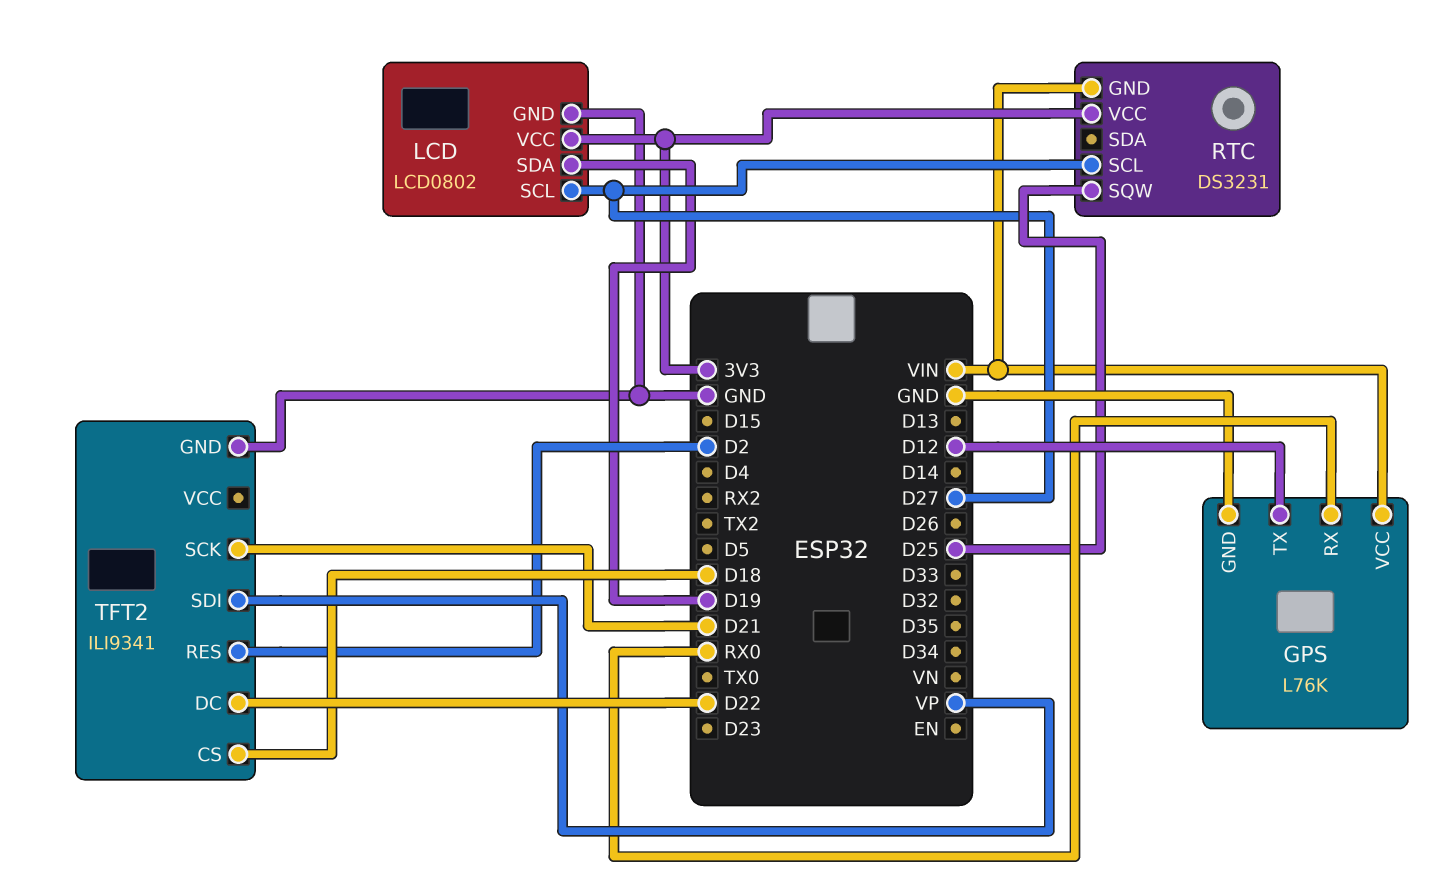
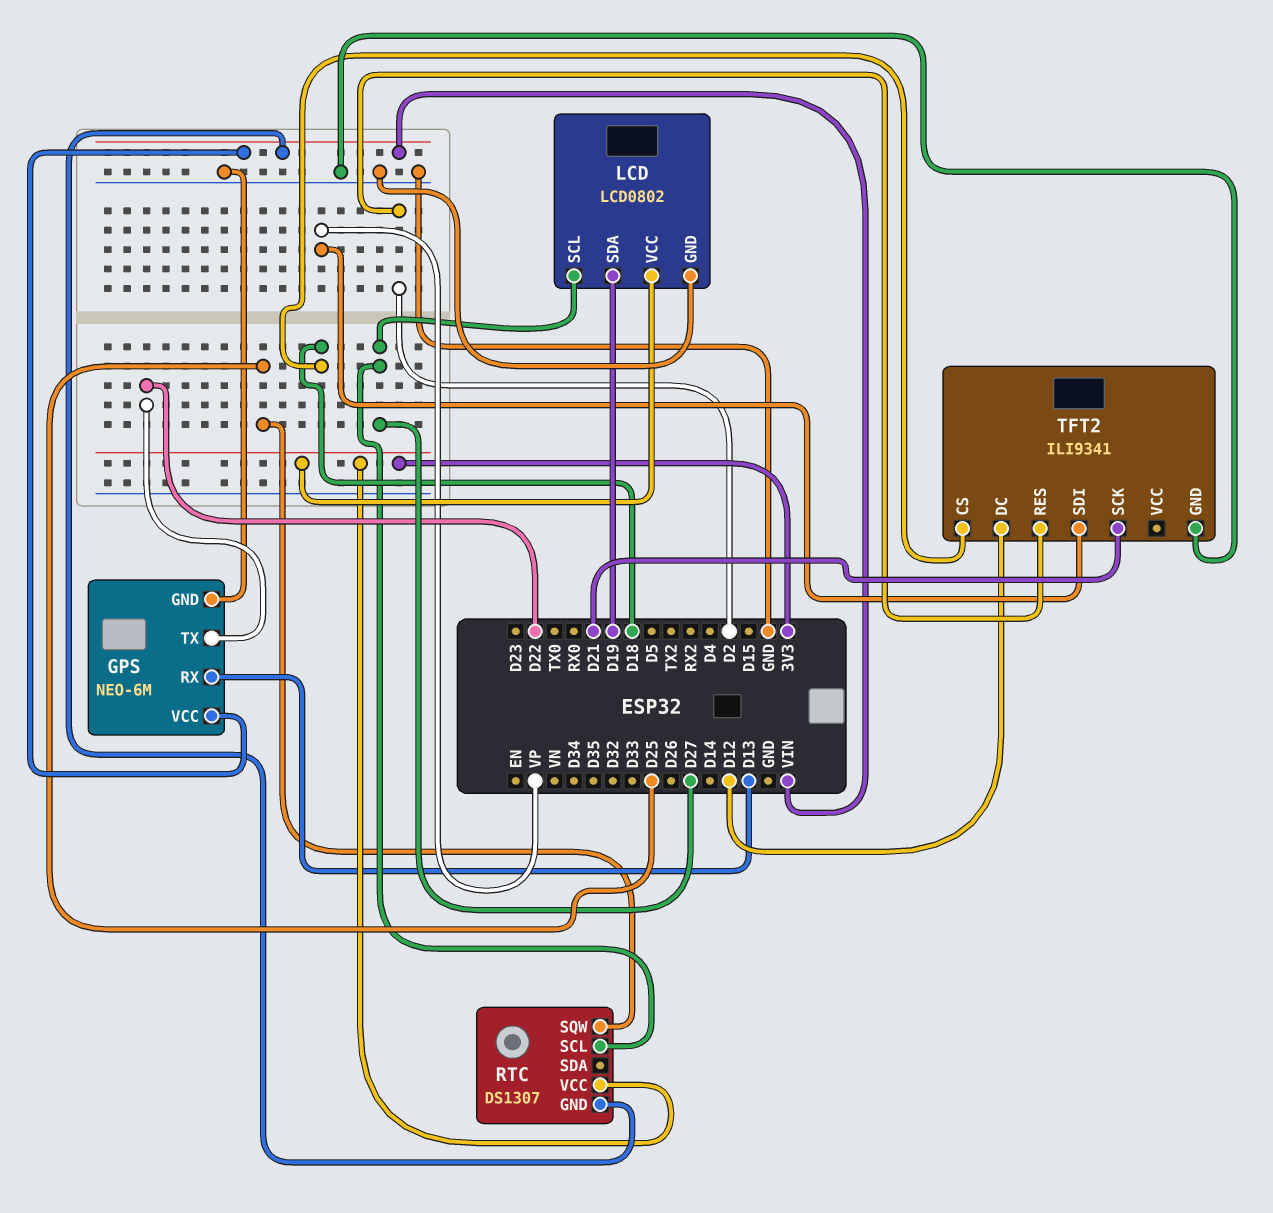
GPS: L76K -> NEO-6M
GPS pin RX: RX0 -> D13
GPS pin TX: D12 -> D22
RTC: DS3231 -> DS1307
TFT2 pin DC: D22 -> D12

